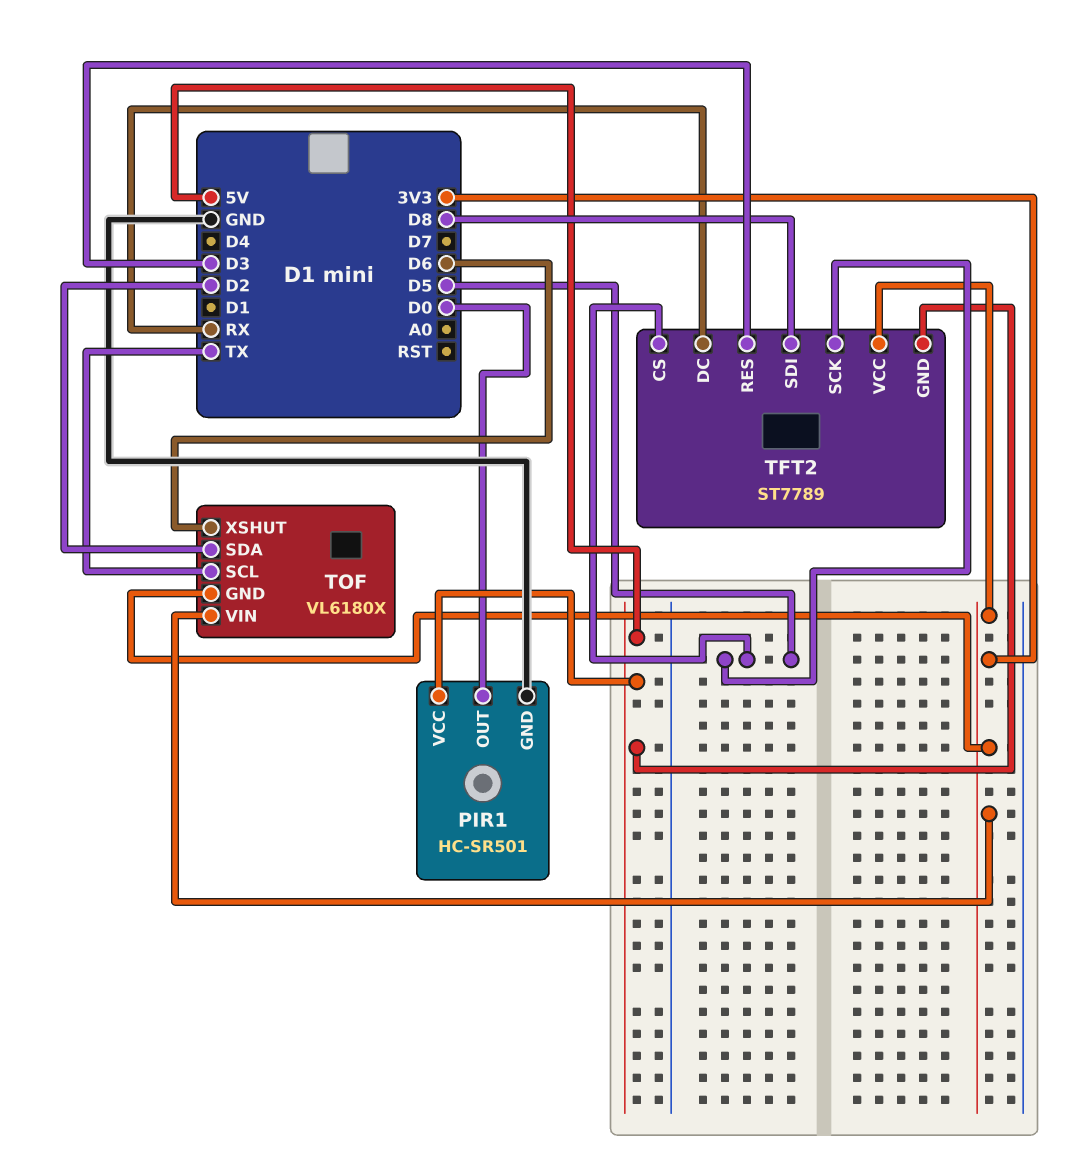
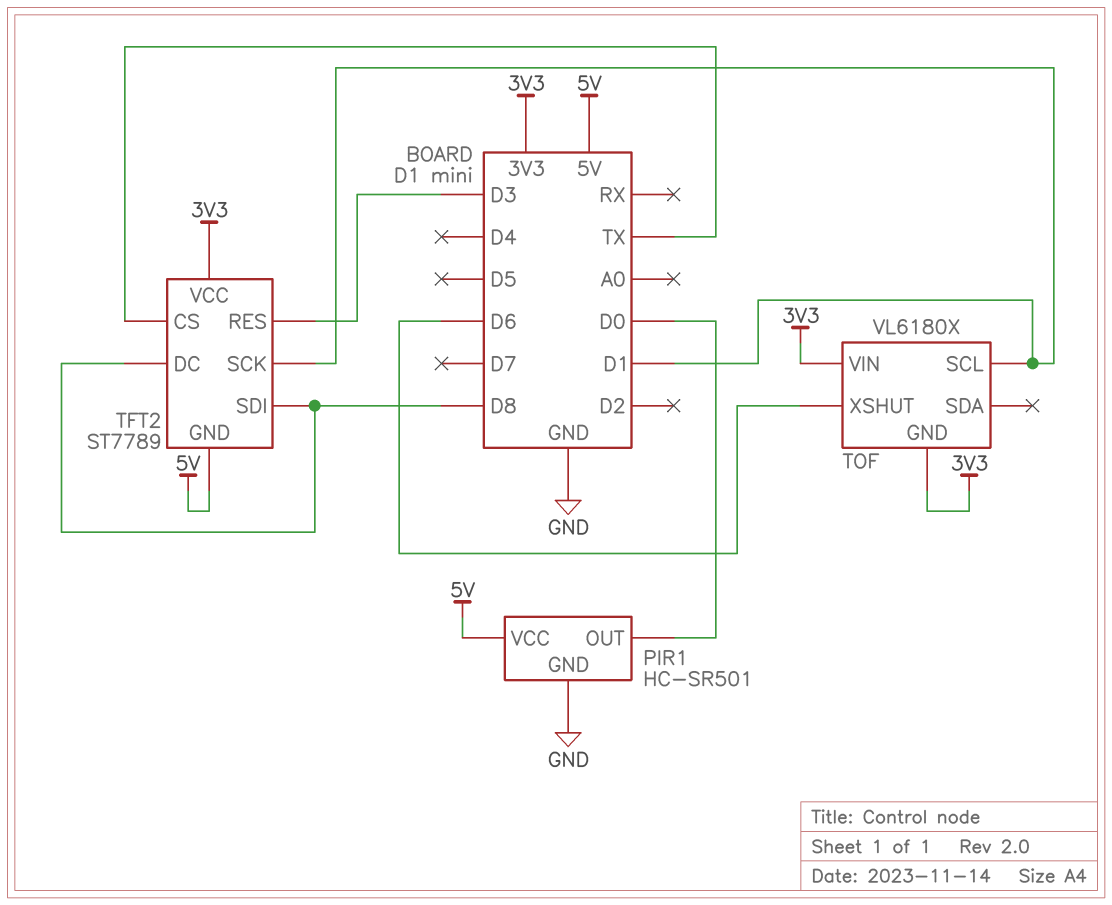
TFT2 pin CS: D5 -> TX
TFT2 pin DC: RX -> D8
TFT2 pin SCK: D5 -> D1
TOF pin SCL: TX -> D1
TOF pin SDA: D2 -> none

